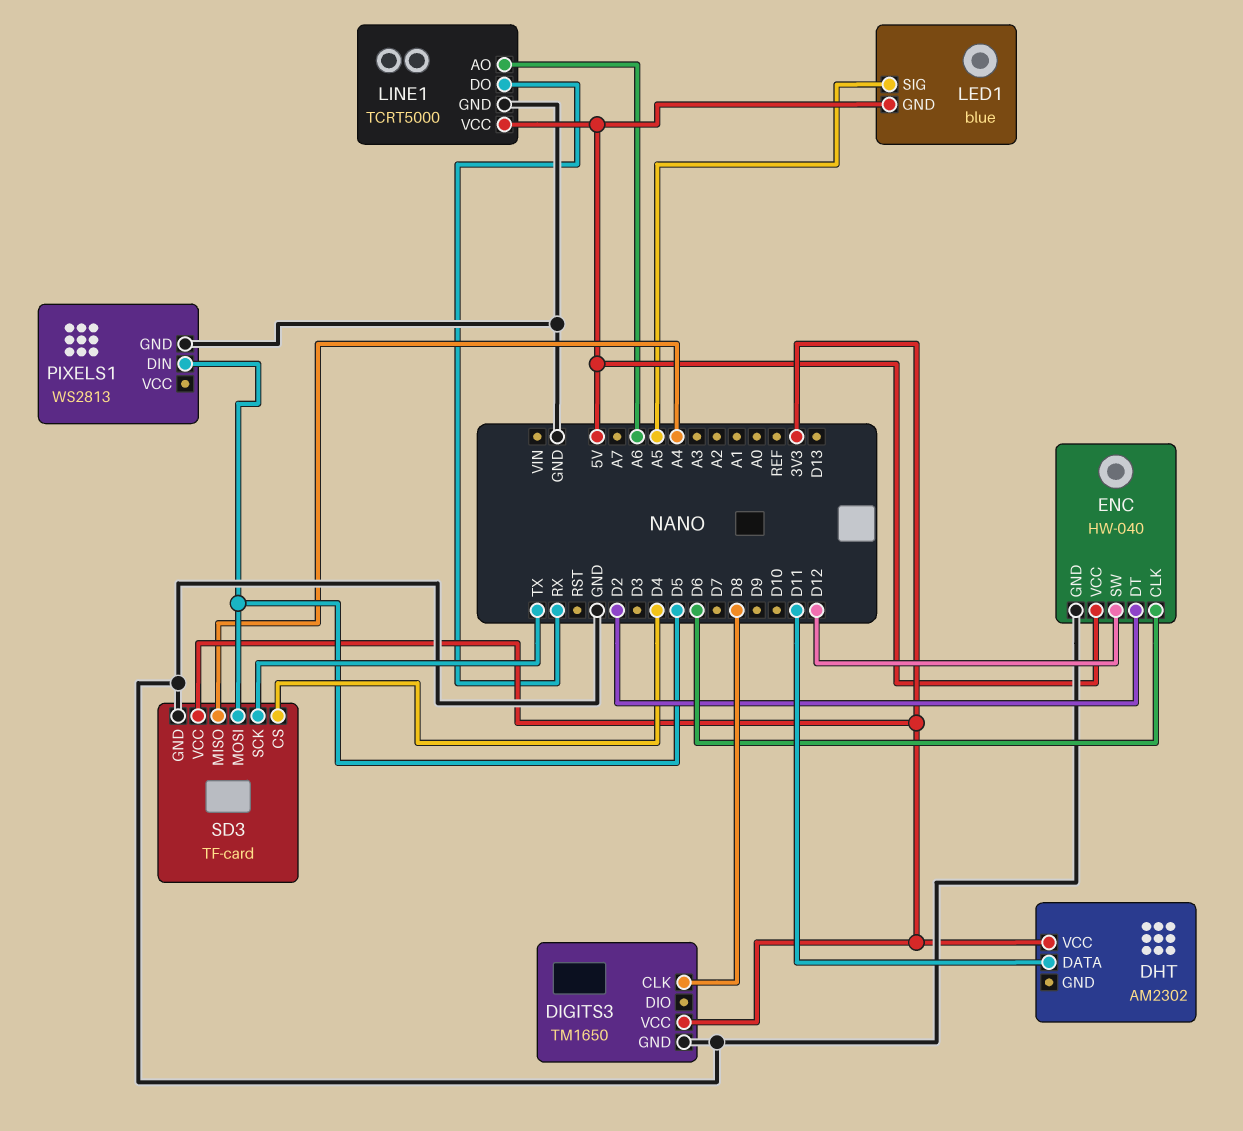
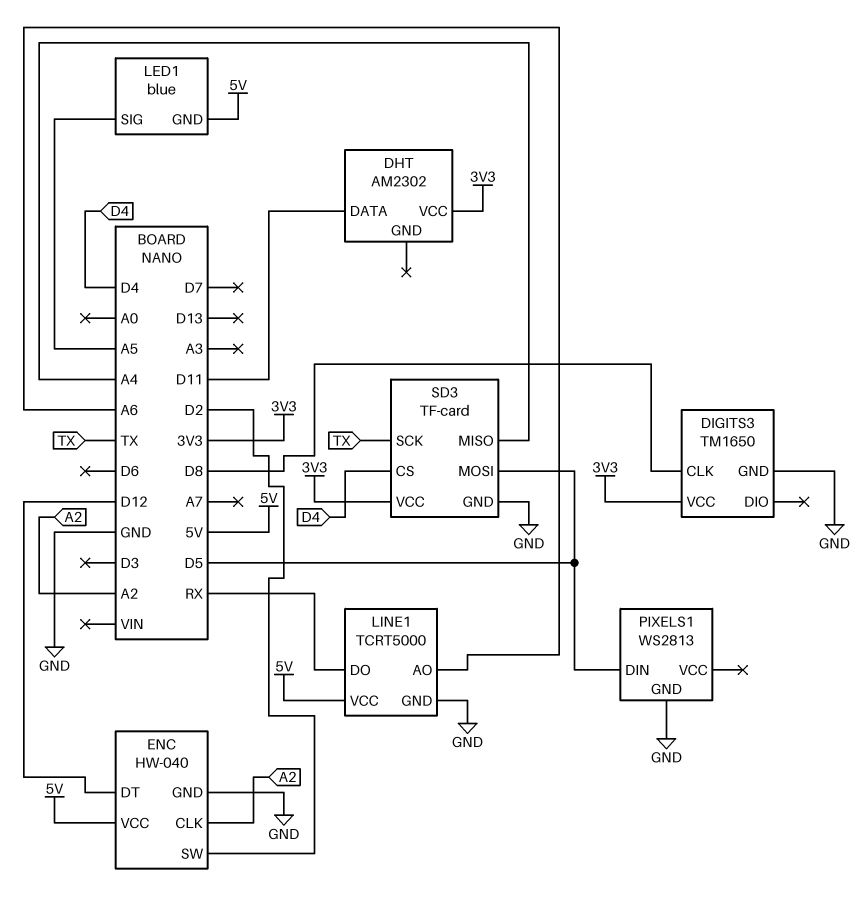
ENC pin CLK: D6 -> A2
ENC pin DT: D2 -> D12
ENC pin SW: D12 -> D2

